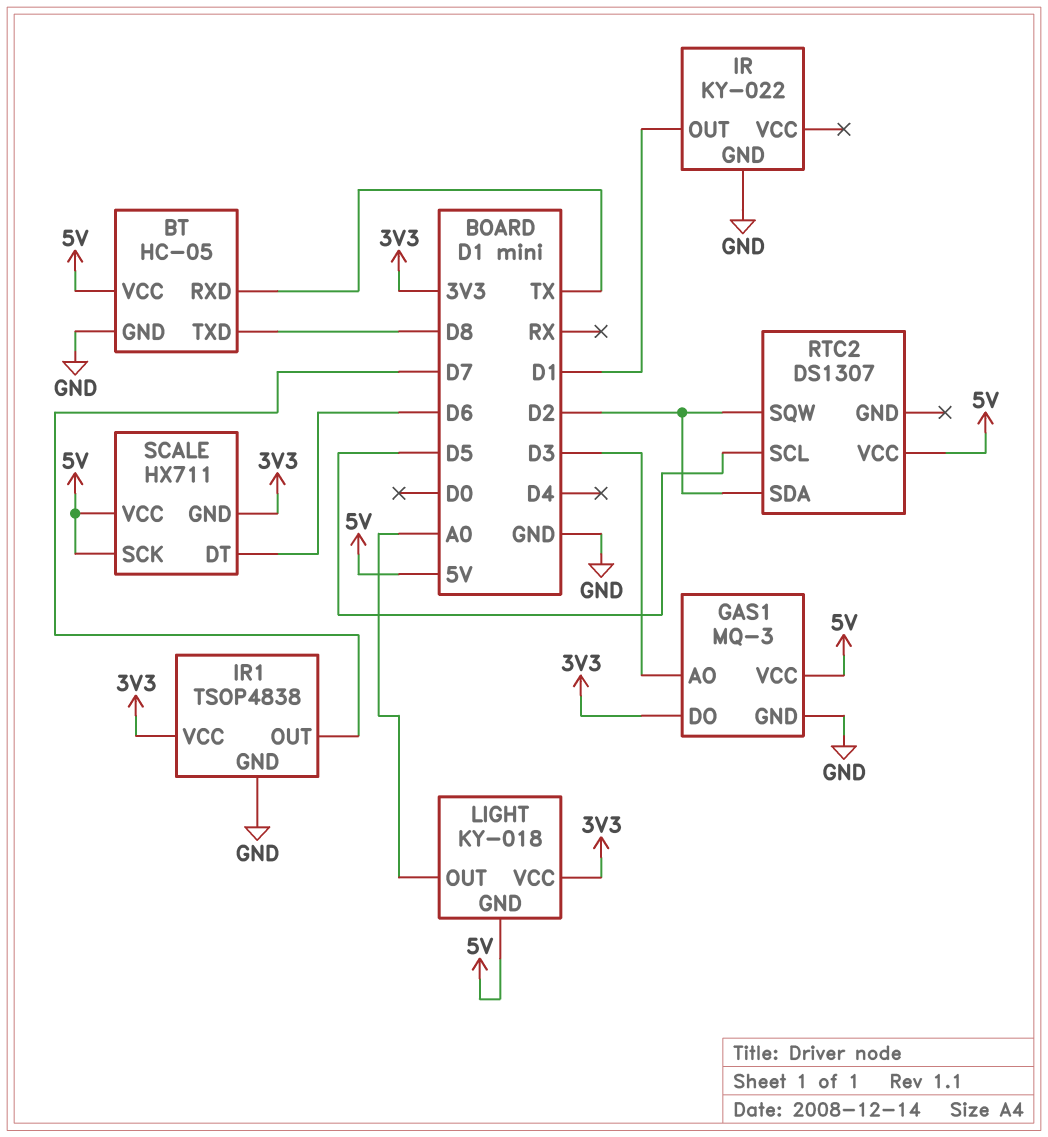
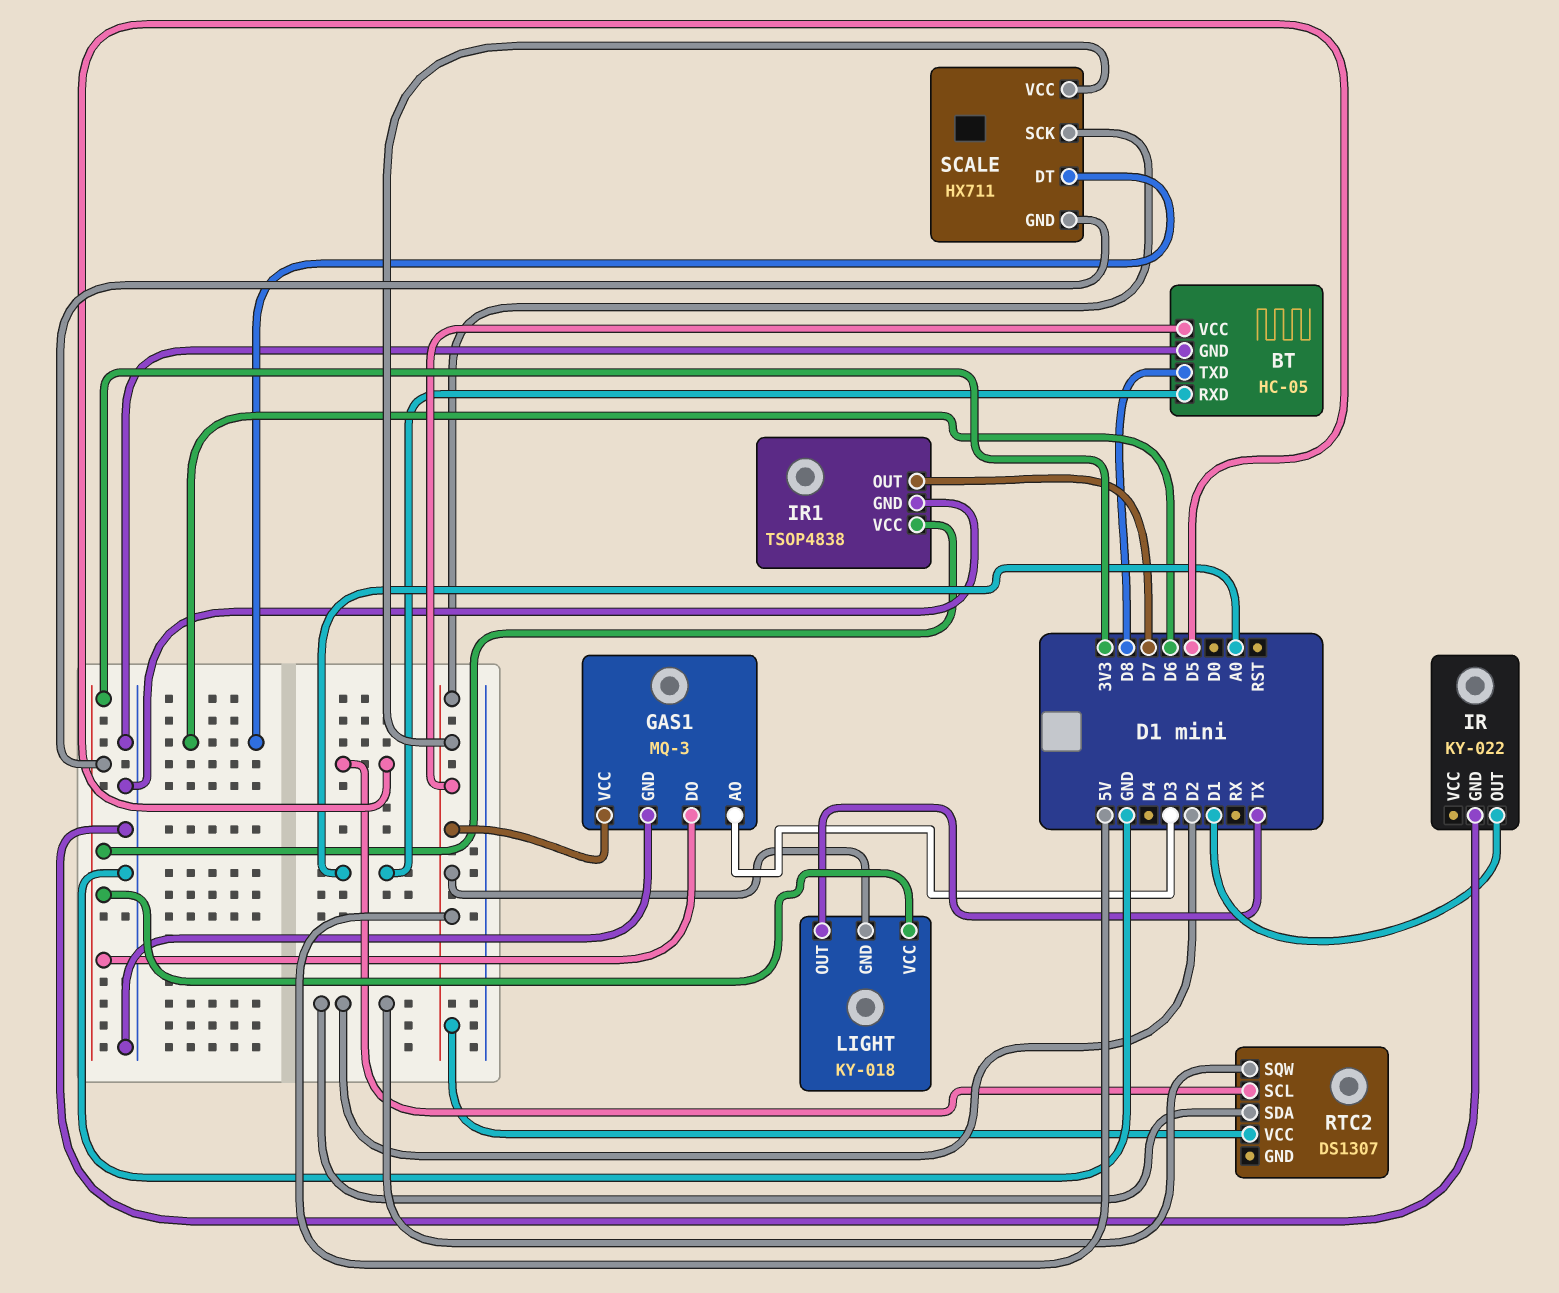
BT pin RXD: TX -> A0
LIGHT pin OUT: A0 -> TX

